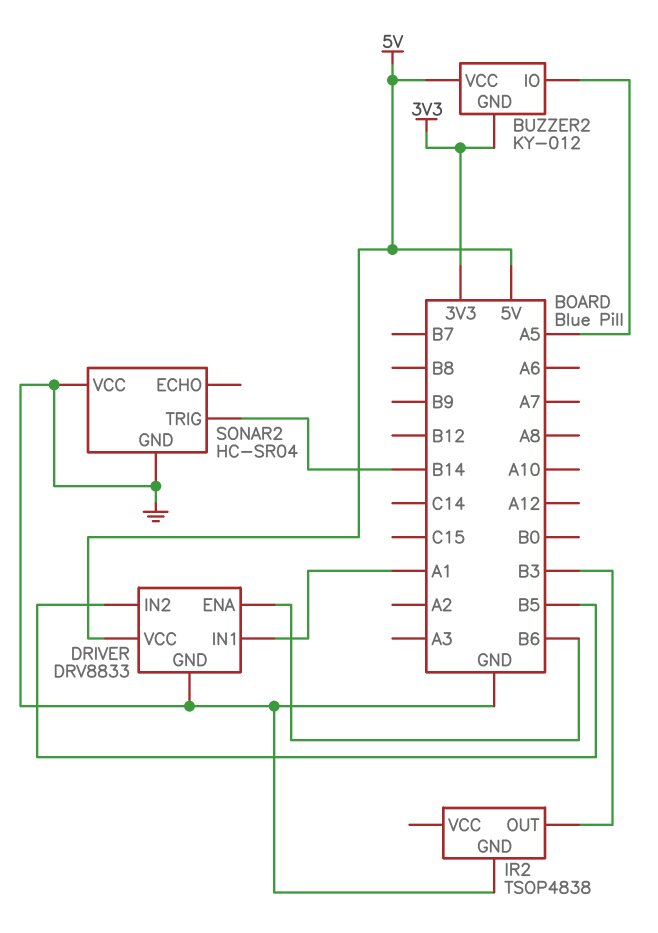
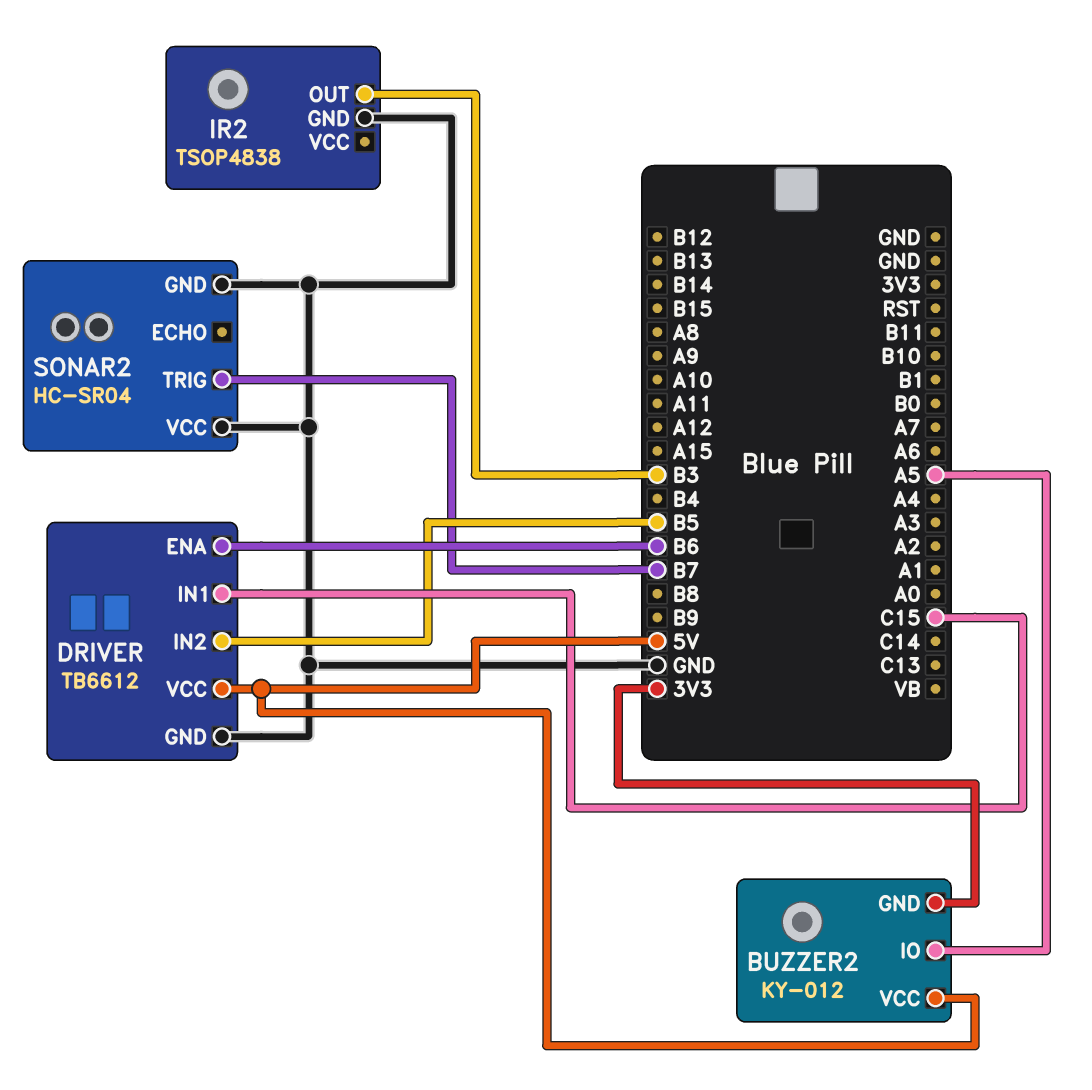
DRIVER: DRV8833 -> TB6612
DRIVER pin IN1: A1 -> C15
SONAR2 pin TRIG: B14 -> B7

